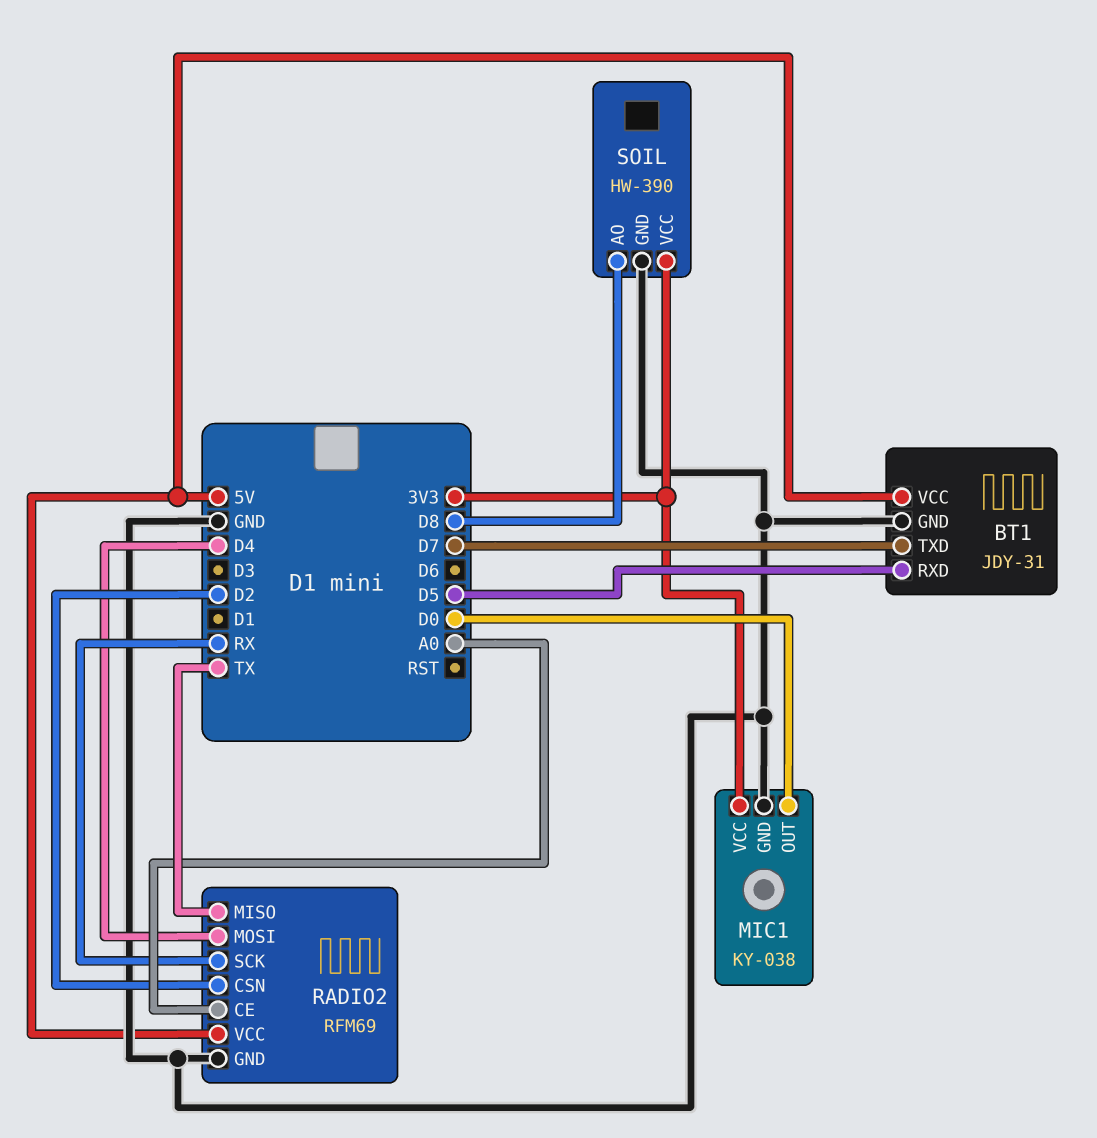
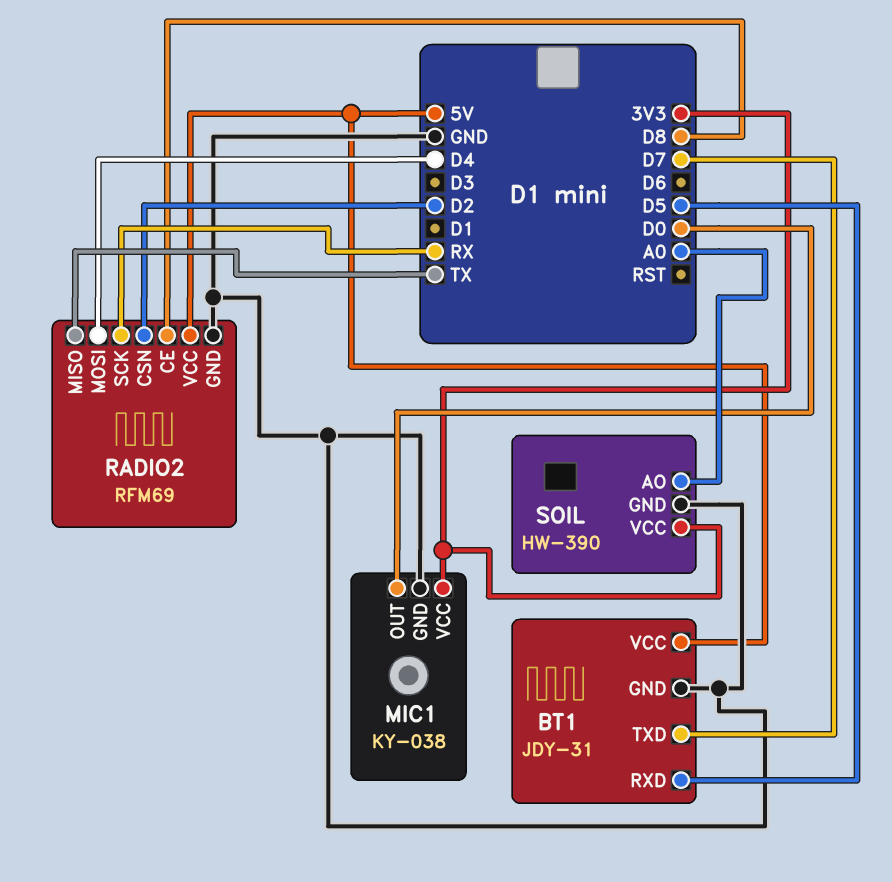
RADIO2 pin CE: A0 -> D8
SOIL pin AO: D8 -> A0

